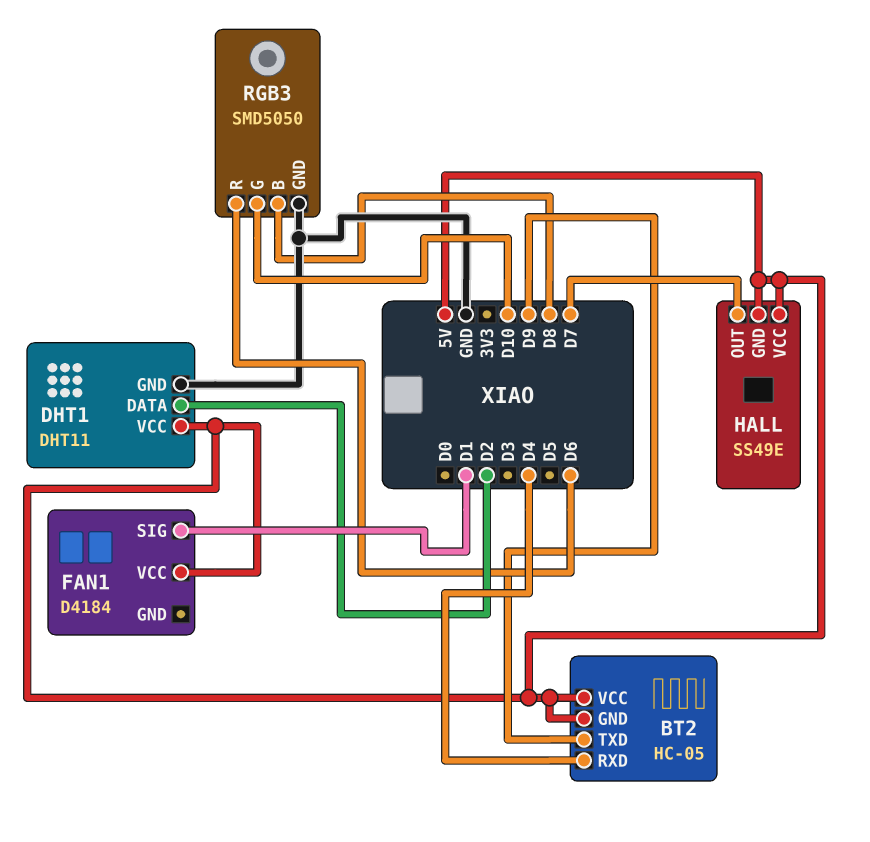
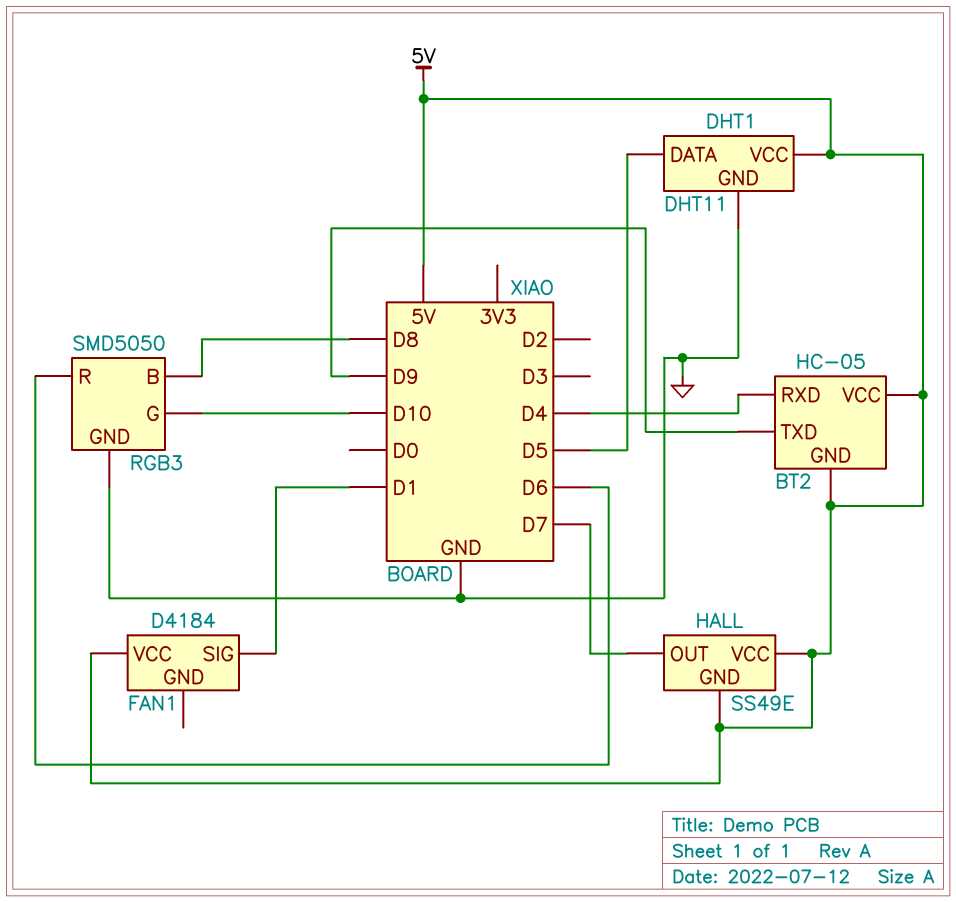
DHT1 pin DATA: D2 -> D5

